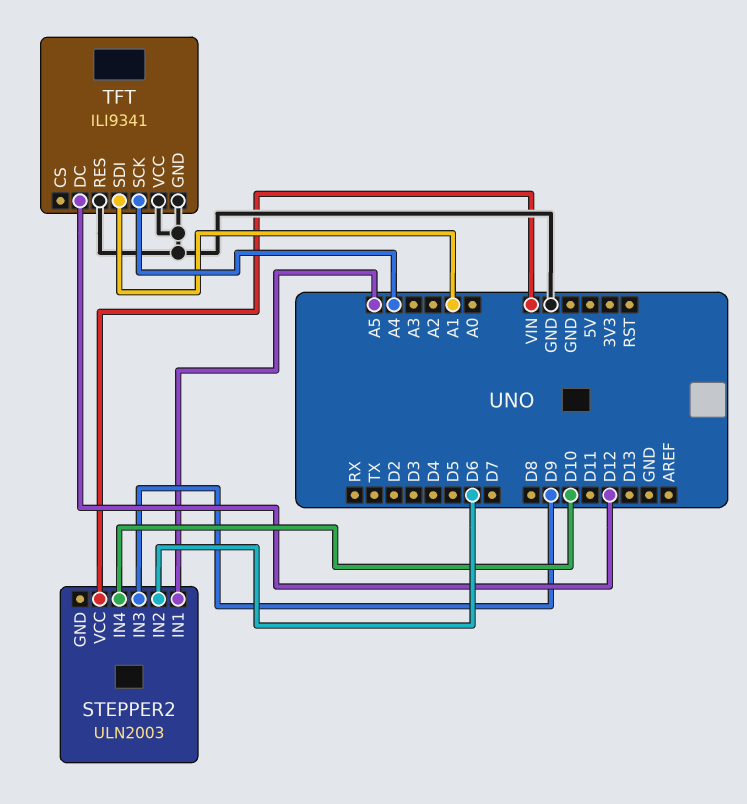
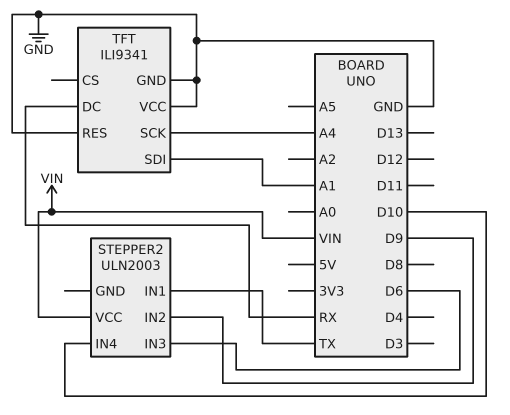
STEPPER2 pin IN1: A5 -> TX
STEPPER2 pin IN2: D6 -> D9
STEPPER2 pin IN3: D9 -> D6
TFT pin DC: D12 -> RX

